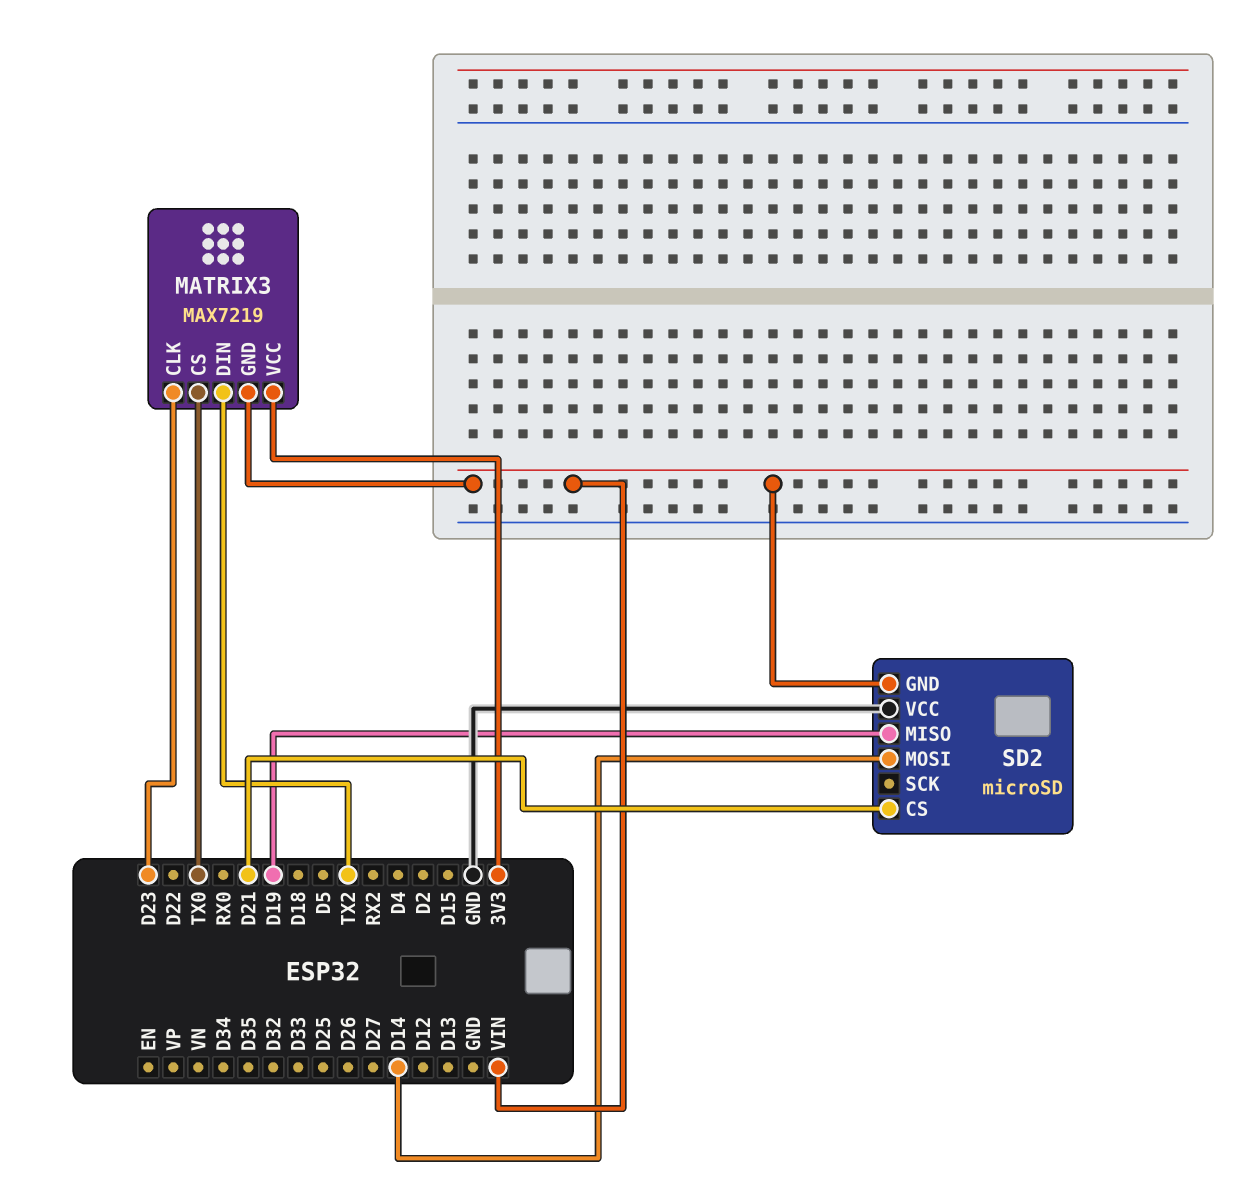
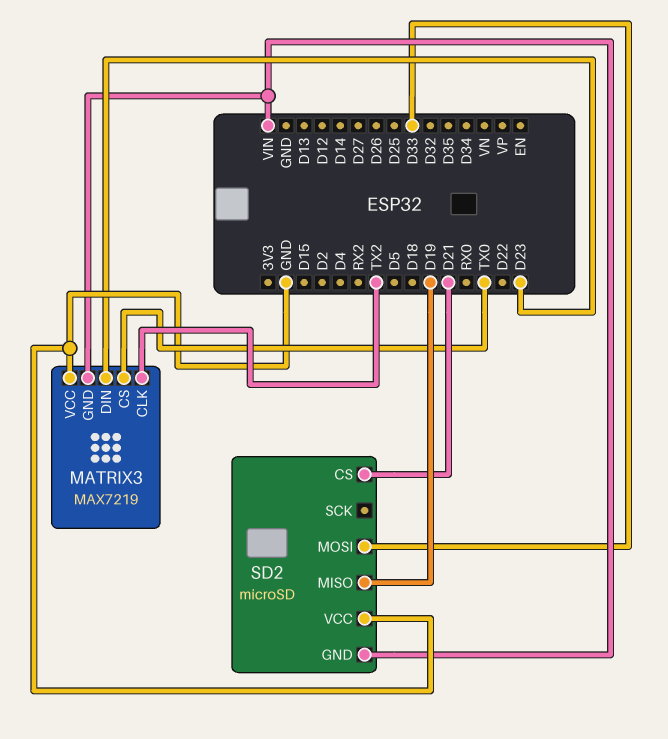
MATRIX3 pin CLK: D23 -> TX2
MATRIX3 pin DIN: TX2 -> D23
MATRIX3 pin VCC: 3V3 -> GND
SD2 pin MOSI: D14 -> D33

